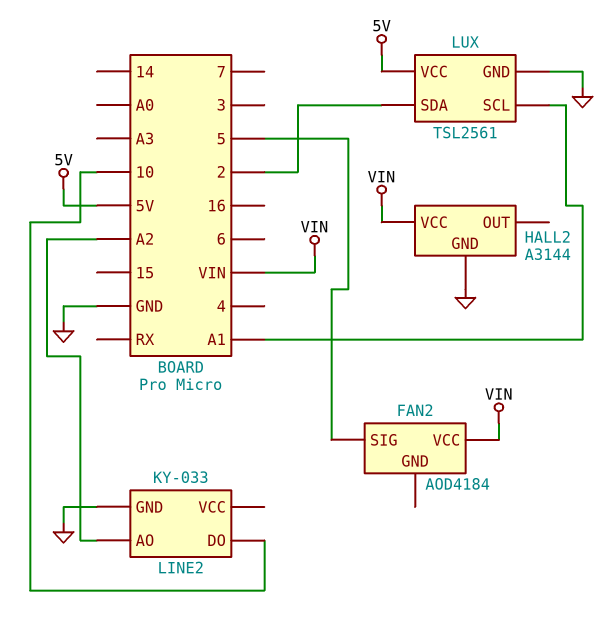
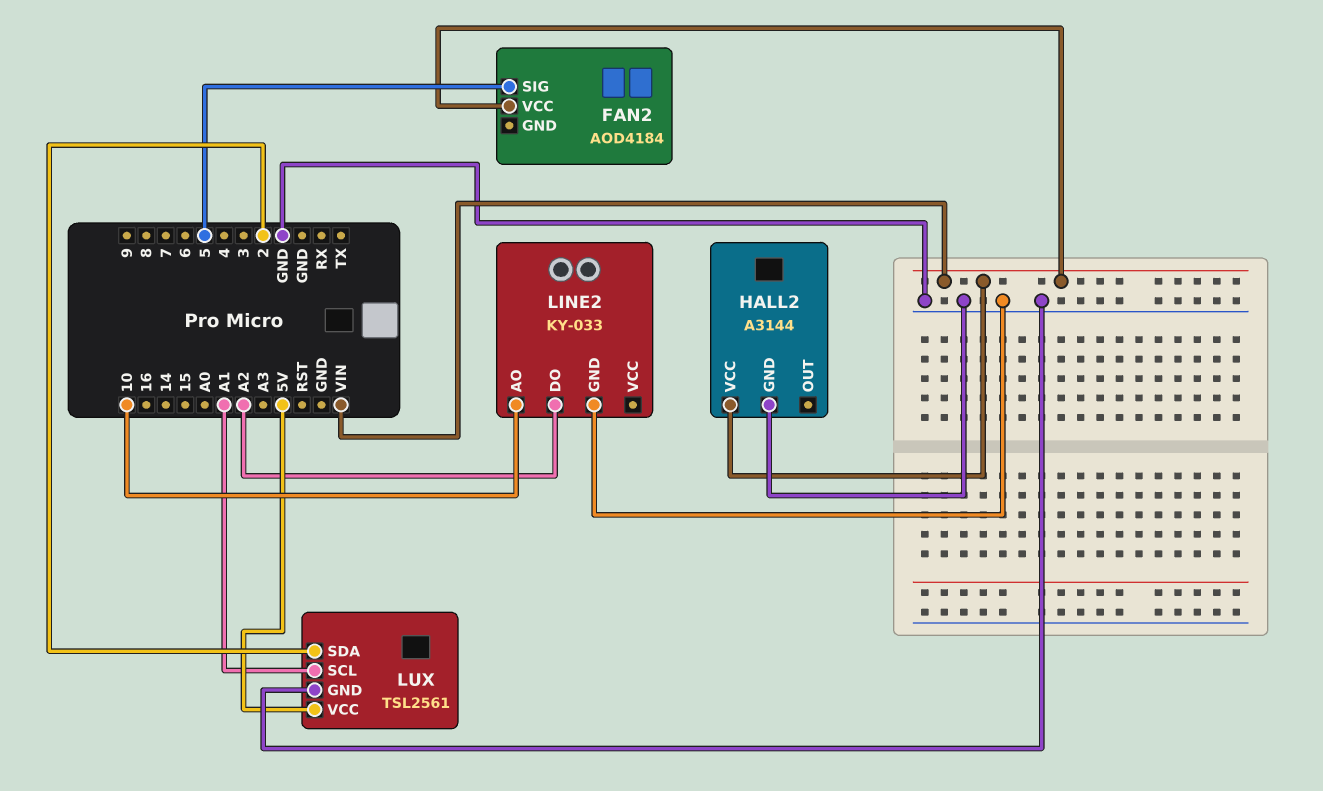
LINE2 pin AO: A2 -> 10
LINE2 pin DO: 10 -> A2

